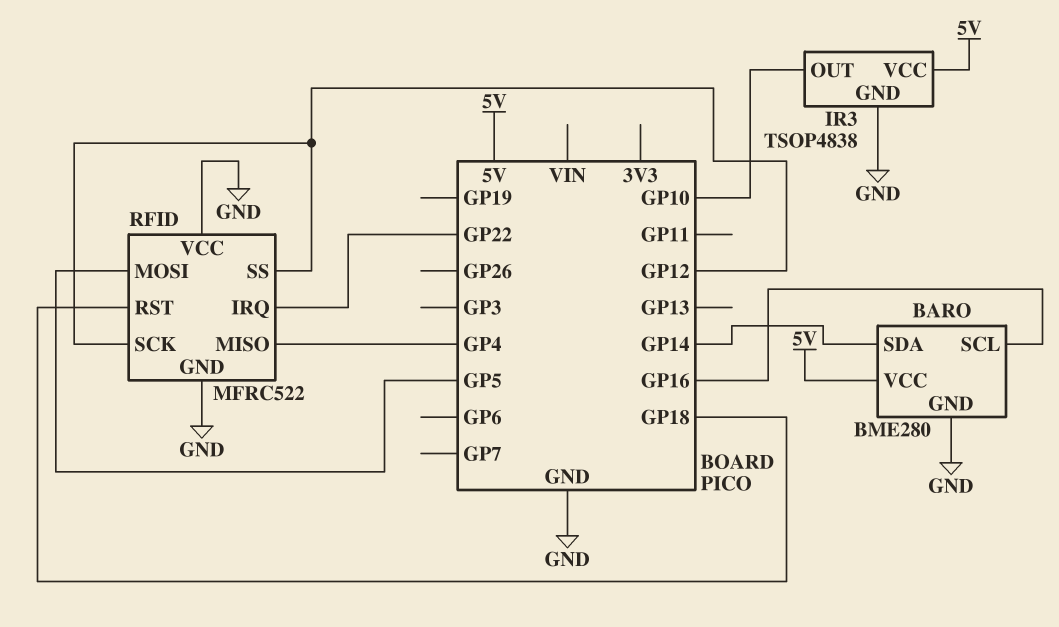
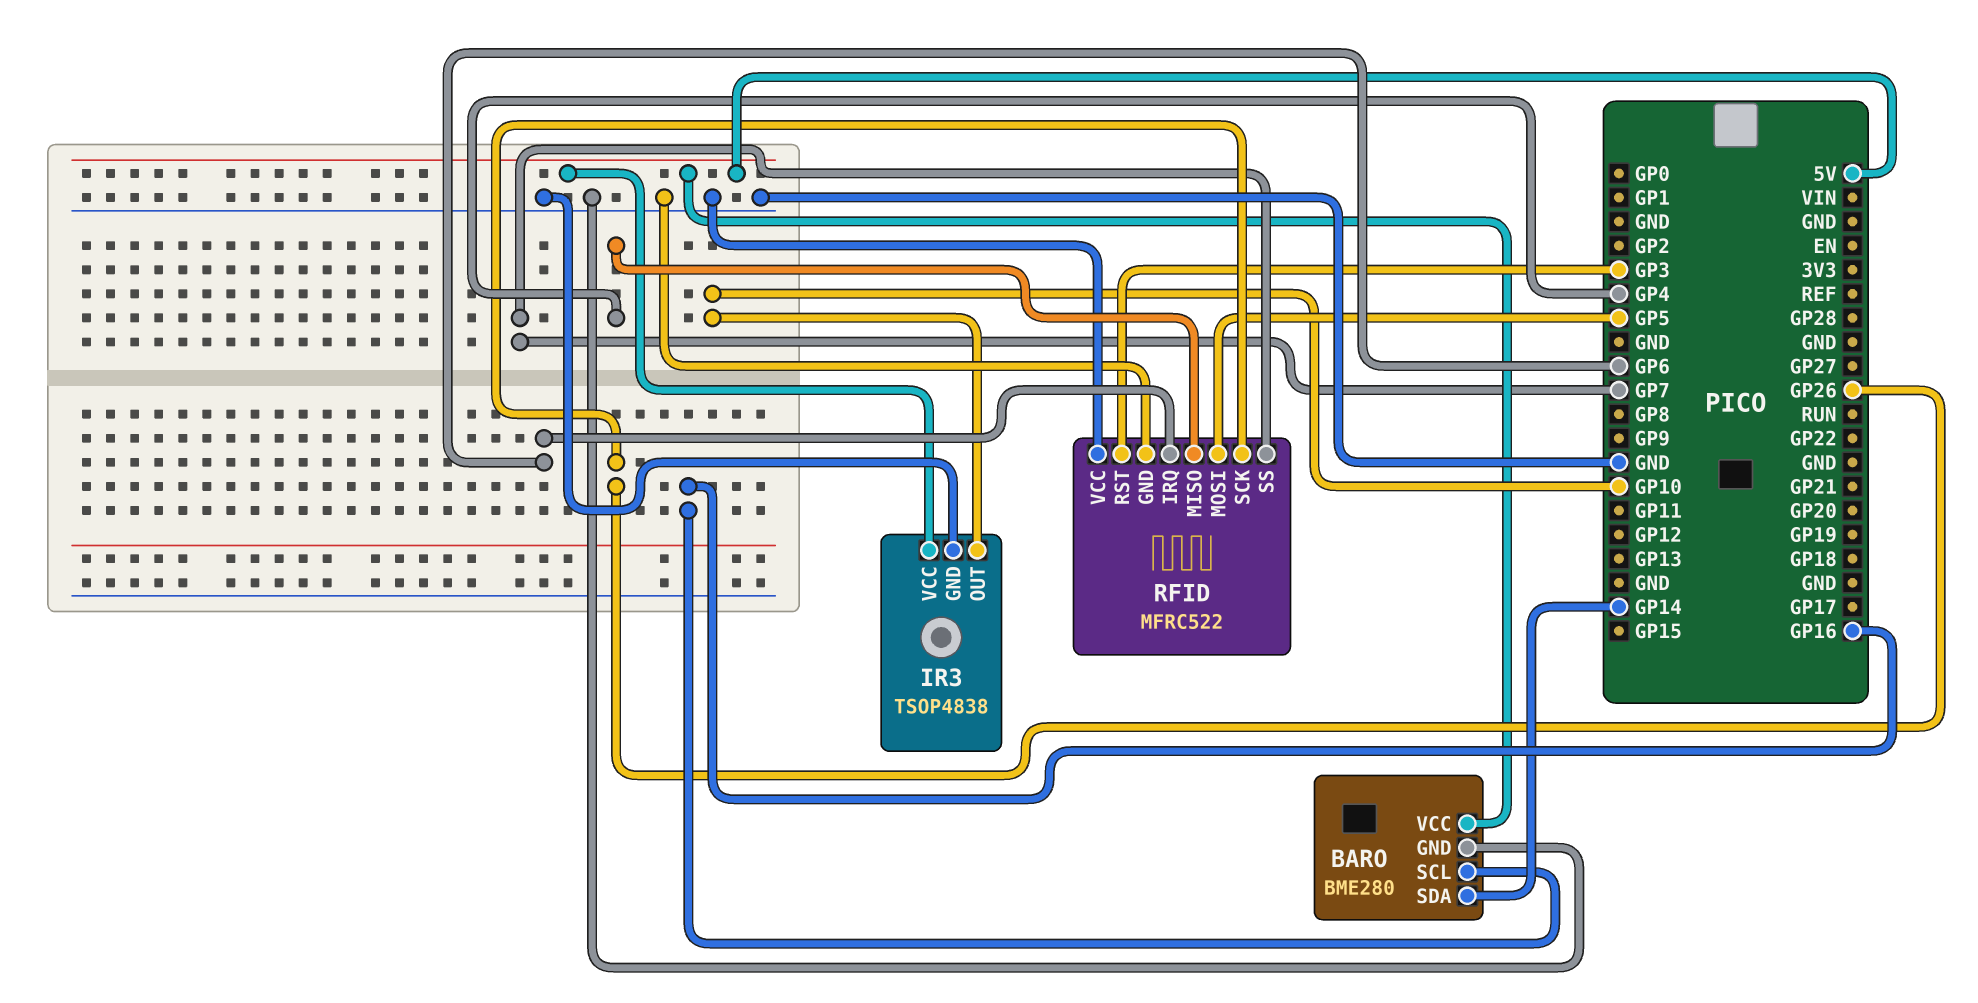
RFID pin IRQ: GP22 -> GP6
RFID pin RST: GP18 -> GP3
RFID pin SCK: GP12 -> GP26
RFID pin SS: GP12 -> GP7

